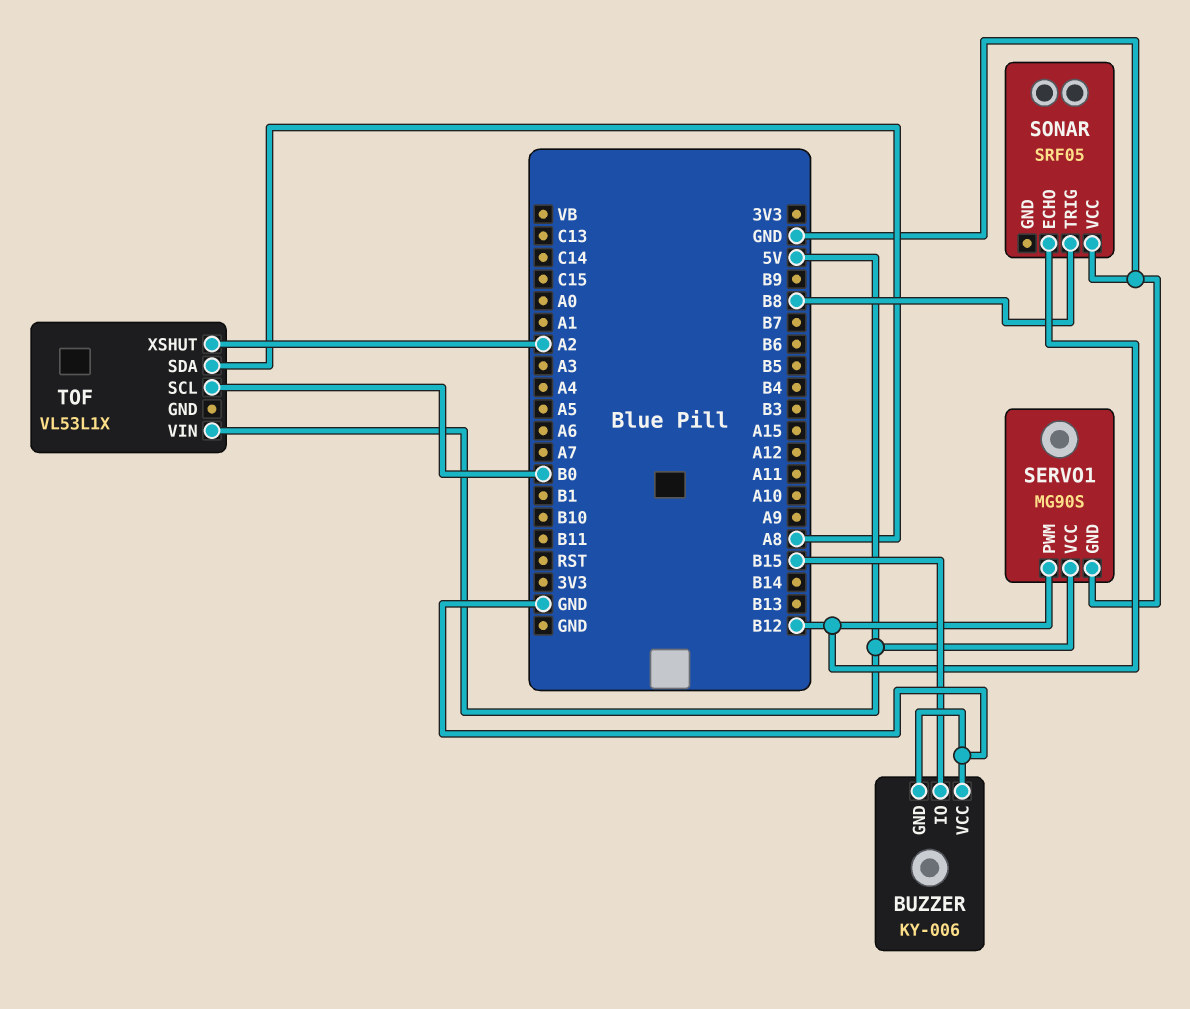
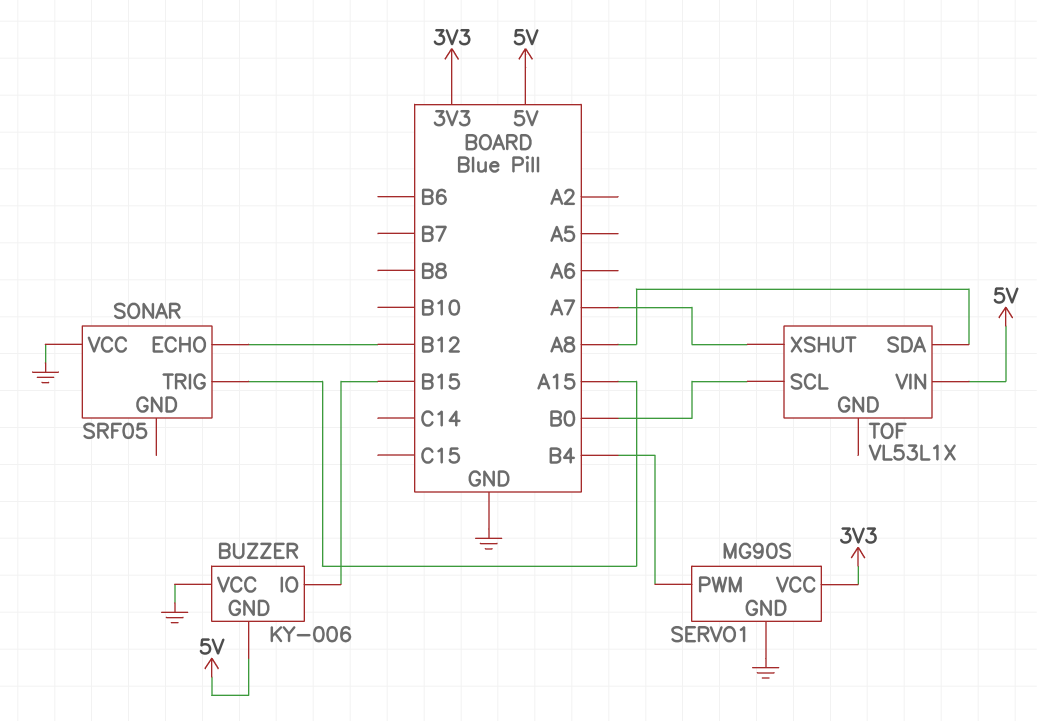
BUZZER pin GND: GND -> 5V
SERVO1 pin PWM: B12 -> B4
SERVO1 pin VCC: 5V -> 3V3
SONAR pin TRIG: B8 -> A15
TOF pin XSHUT: A2 -> A7

